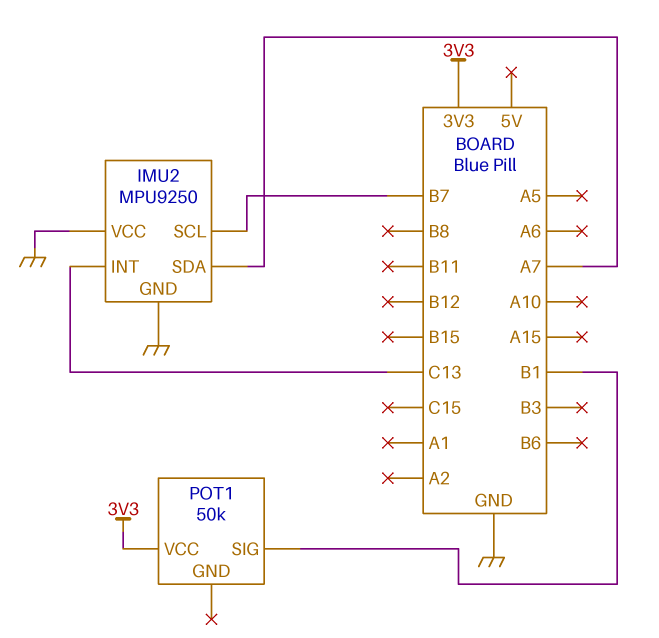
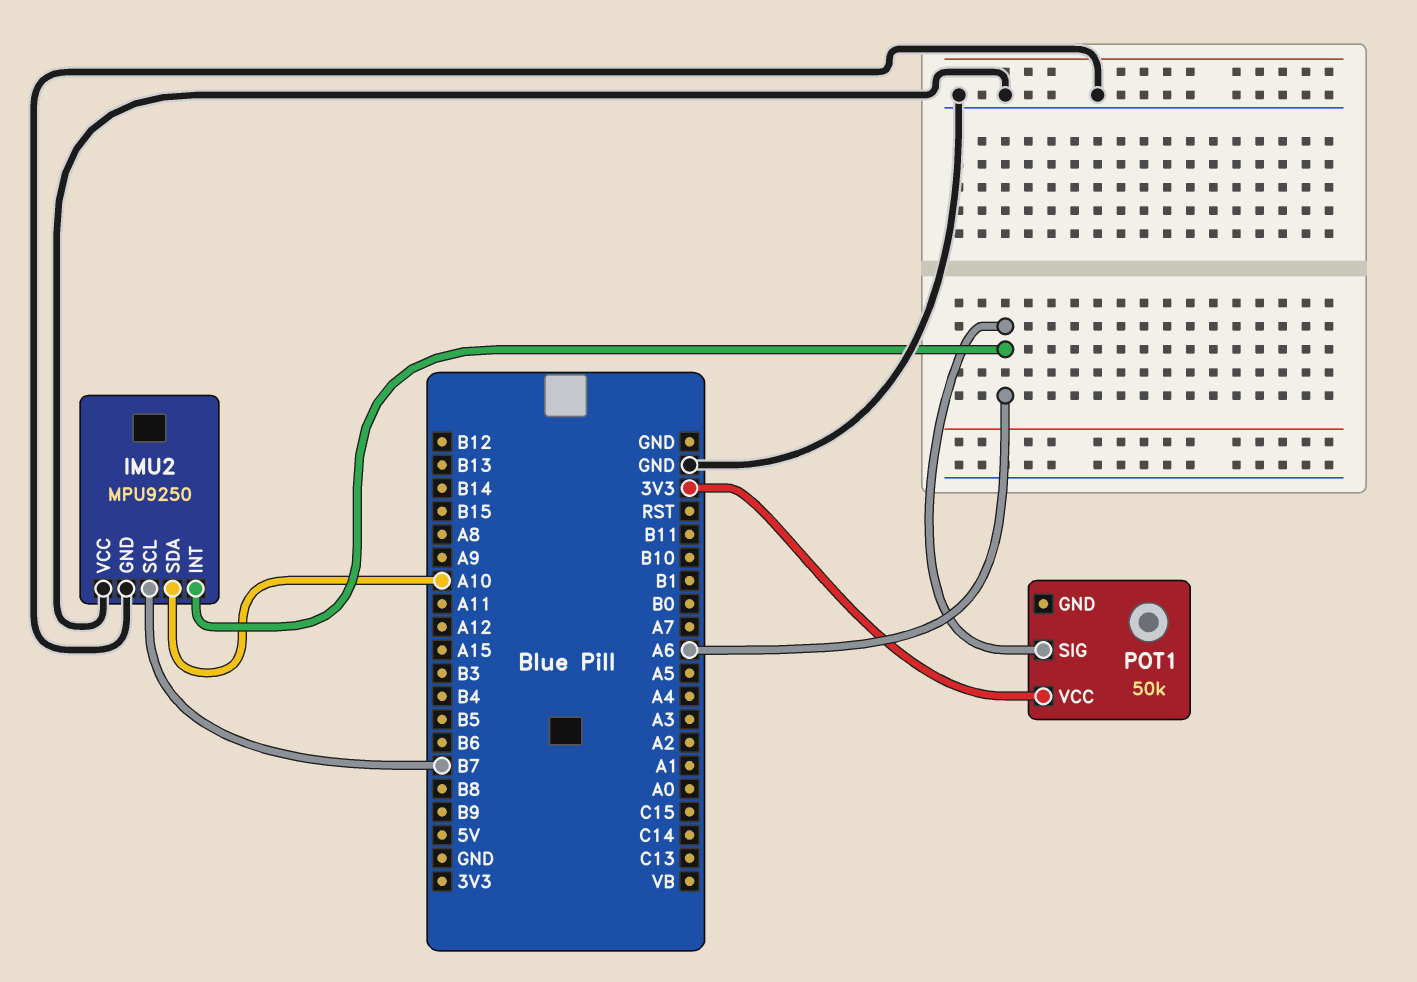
IMU2 pin INT: C13 -> A6
IMU2 pin SDA: A7 -> A10
POT1 pin SIG: B1 -> A6

